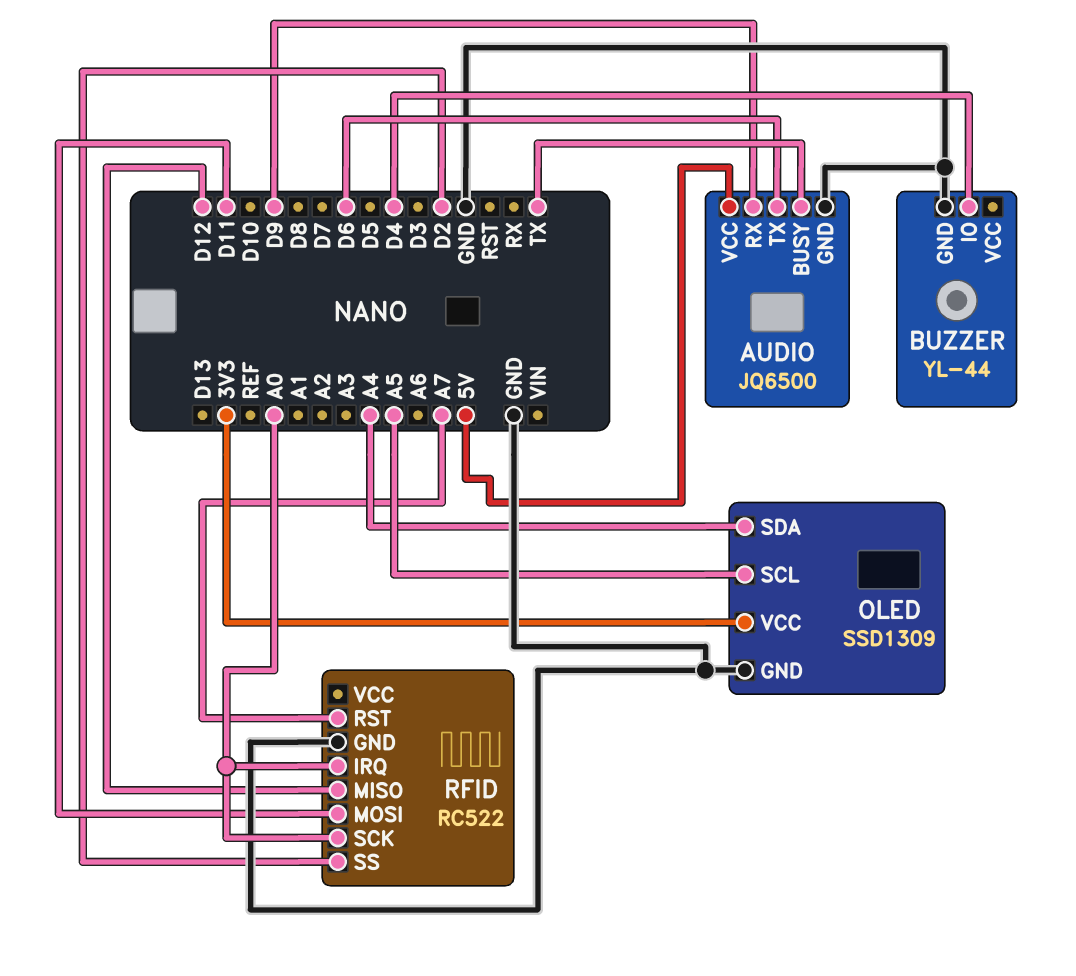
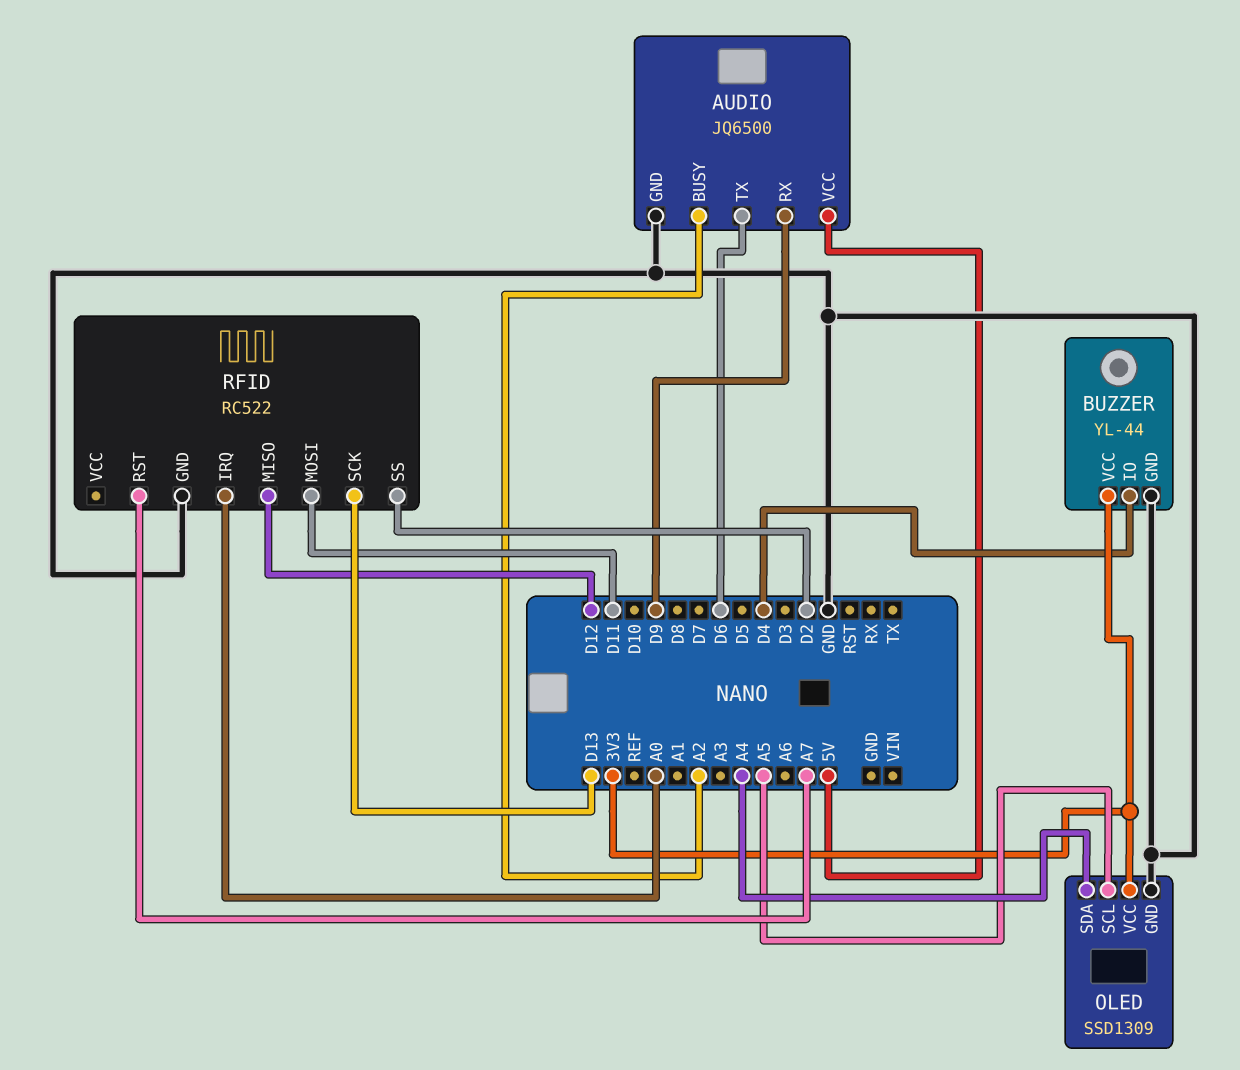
AUDIO pin BUSY: TX -> A2
BUZZER pin VCC: none -> 3V3
RFID pin SCK: A0 -> D13

